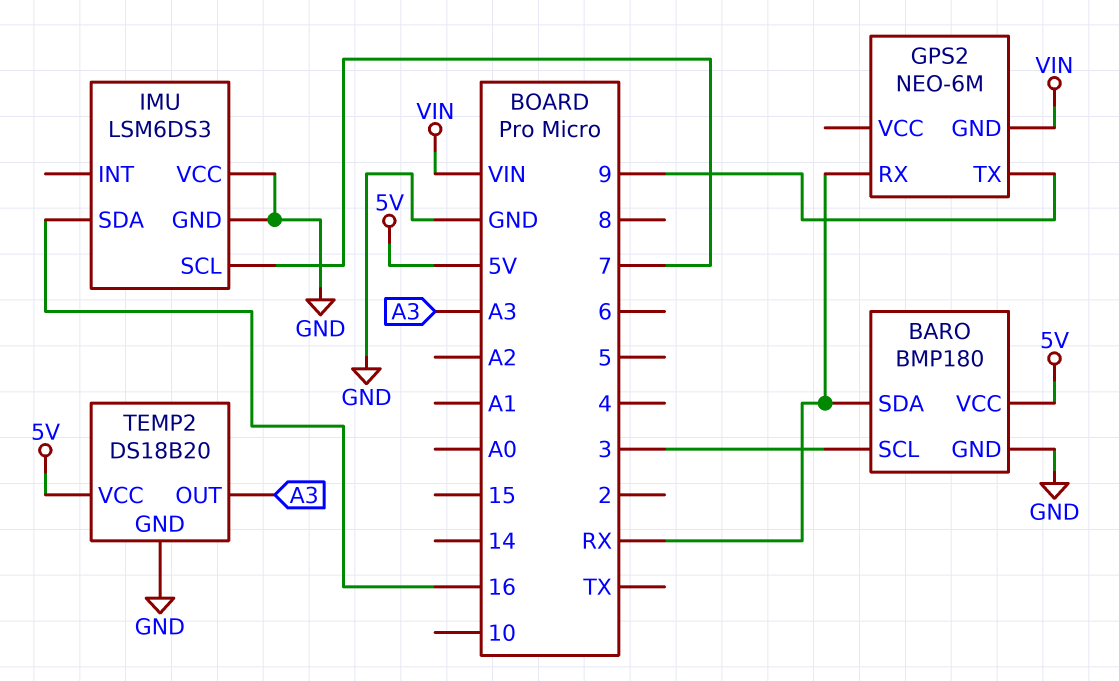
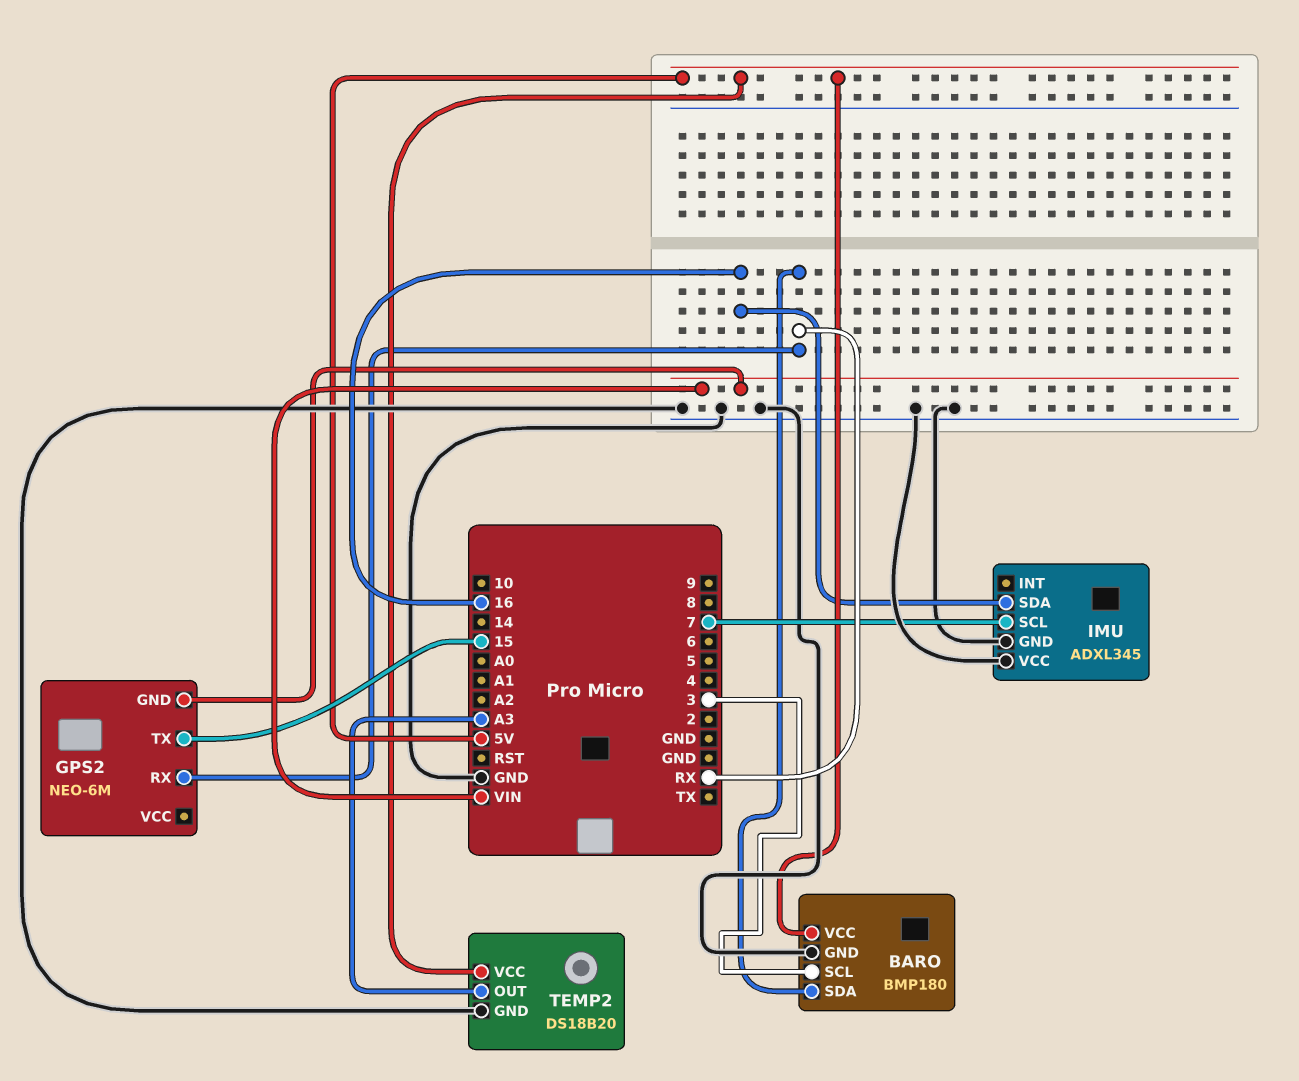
GPS2 pin TX: 9 -> 15
IMU: LSM6DS3 -> ADXL345

